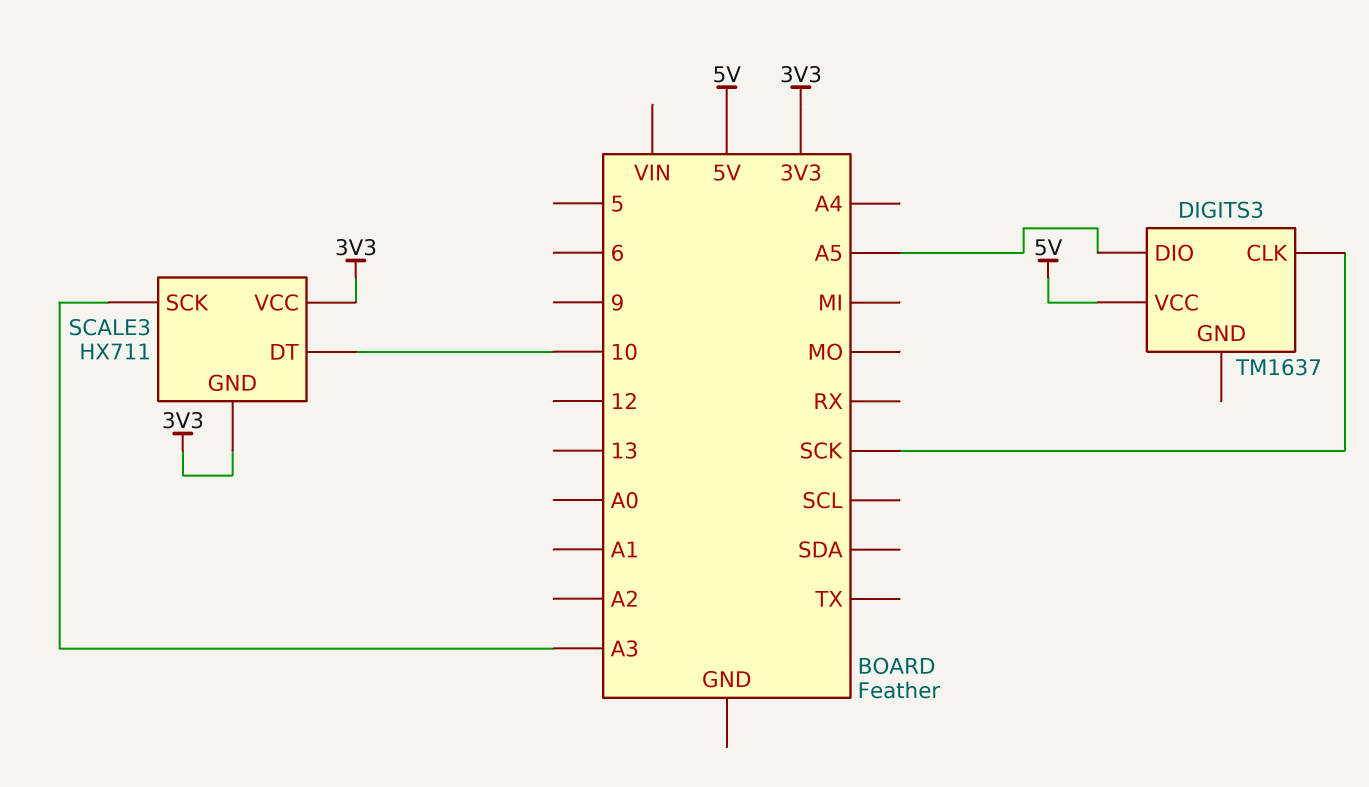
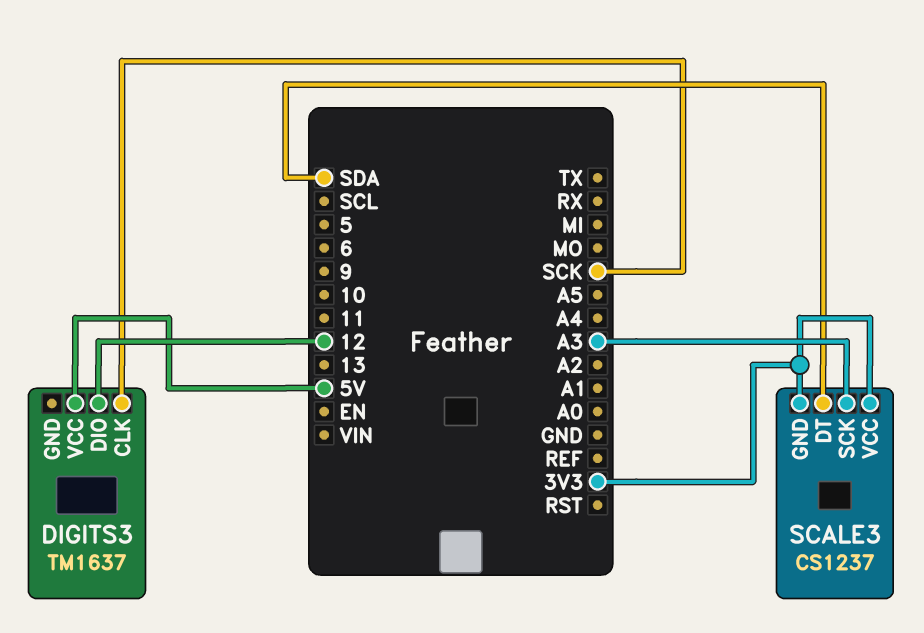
DIGITS3 pin DIO: A5 -> 12
SCALE3: HX711 -> CS1237
SCALE3 pin DT: 10 -> SDA

